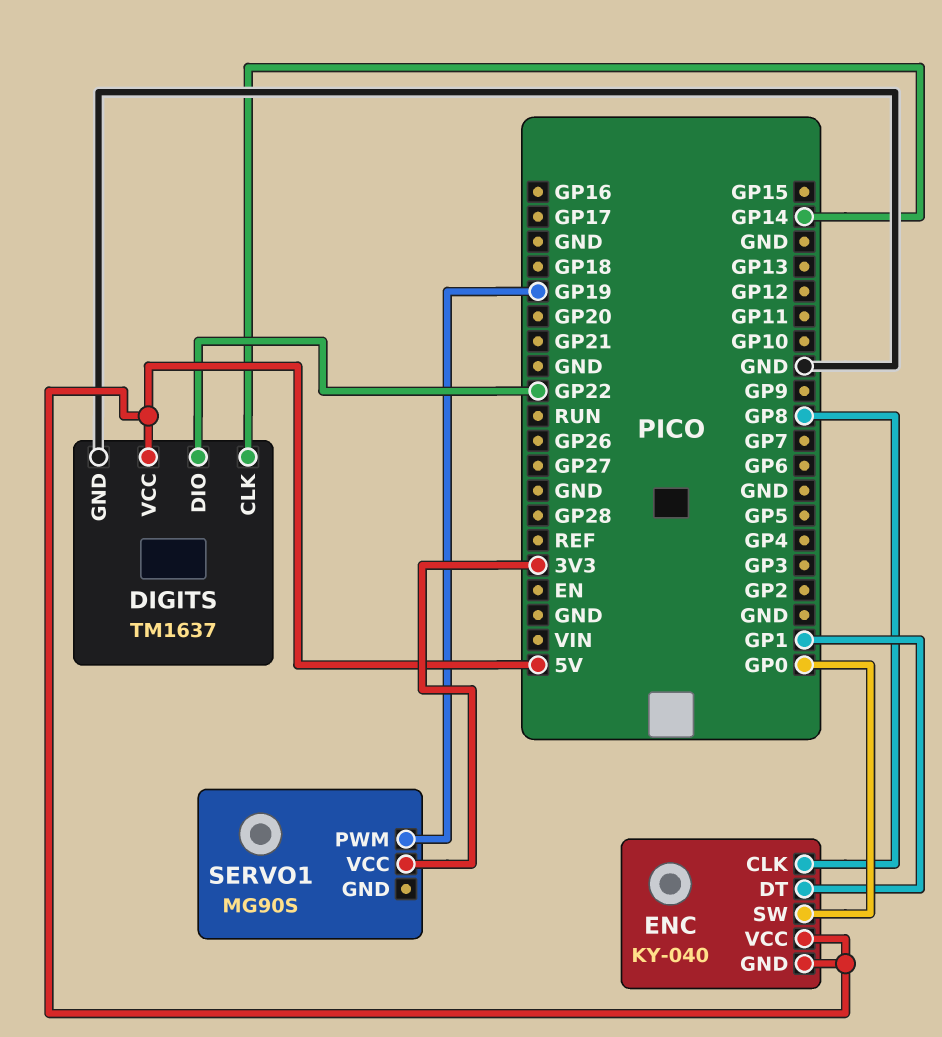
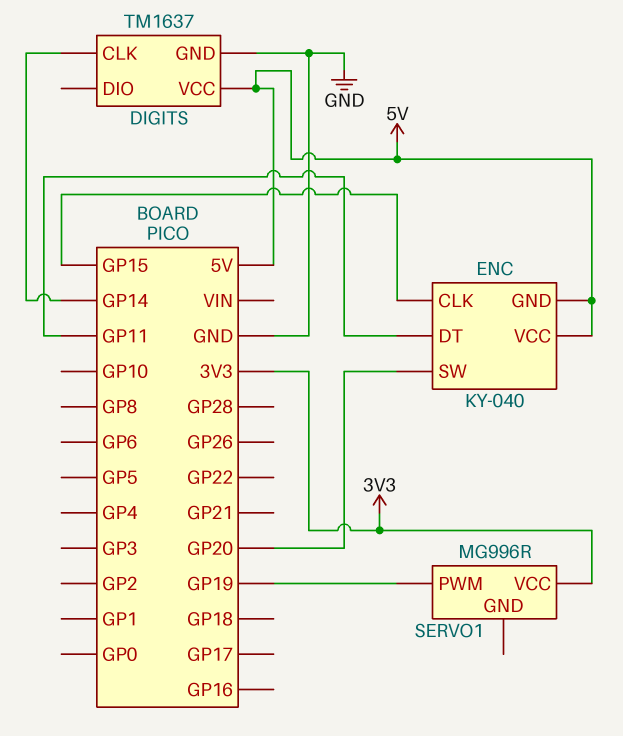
DIGITS pin DIO: GP22 -> none
ENC pin CLK: GP8 -> GP15
ENC pin DT: GP1 -> GP11
ENC pin SW: GP0 -> GP20
SERVO1: MG90S -> MG996R

